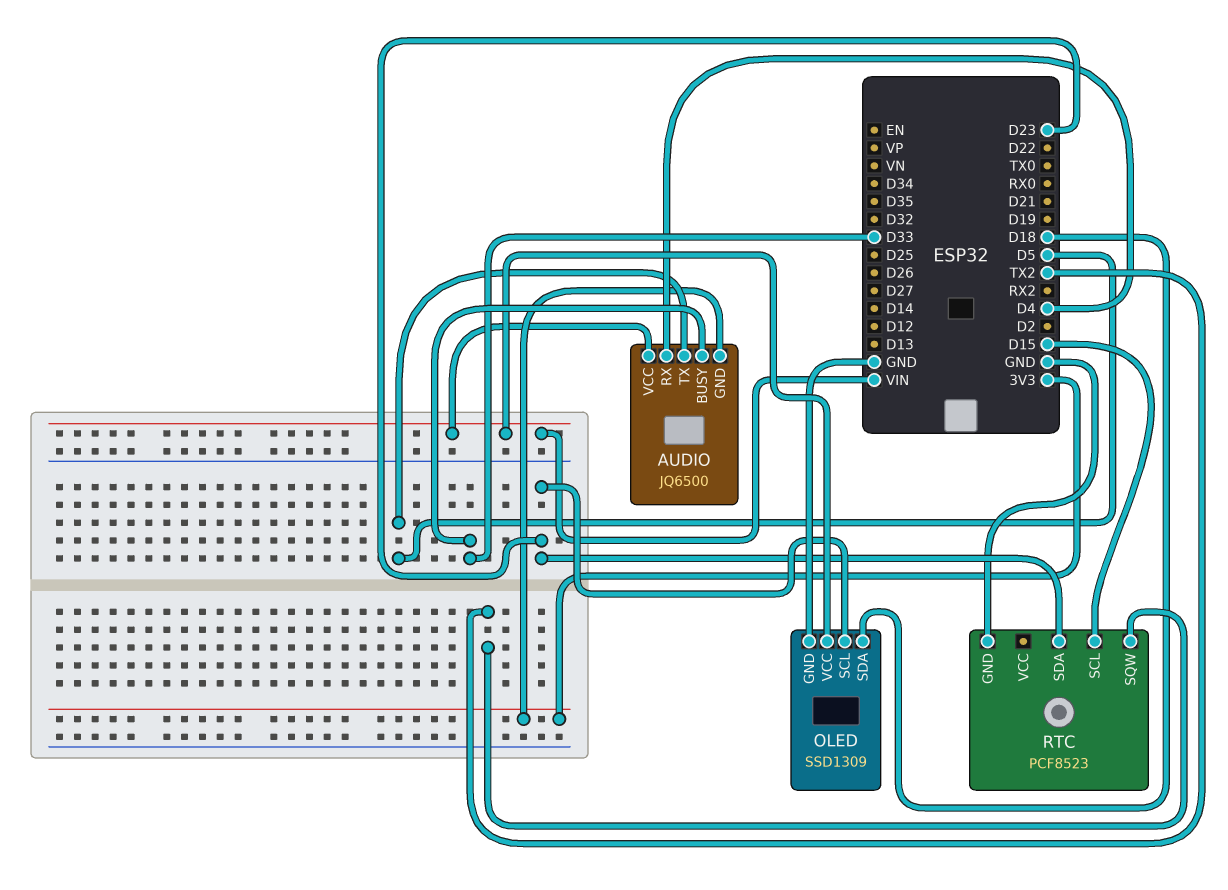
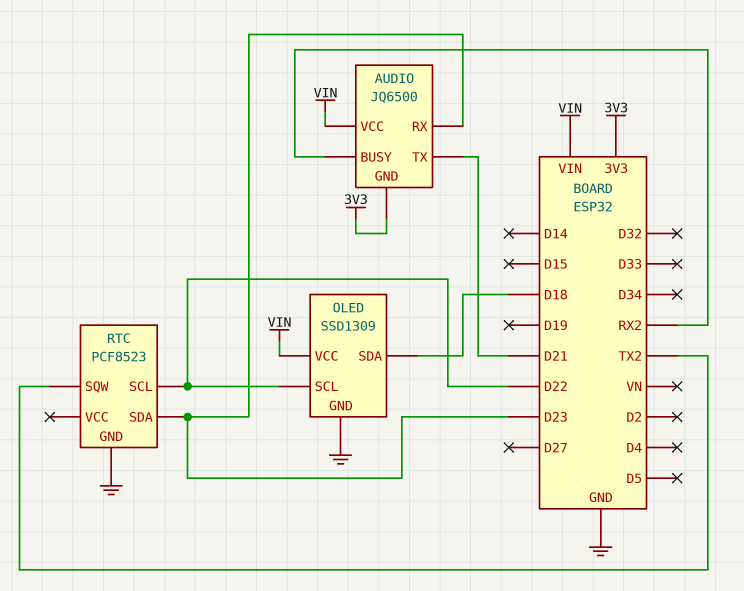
AUDIO pin BUSY: D33 -> RX2
AUDIO pin RX: D4 -> D23
AUDIO pin TX: D5 -> D21
OLED pin SCL: D23 -> D22
RTC pin SCL: D15 -> D22

